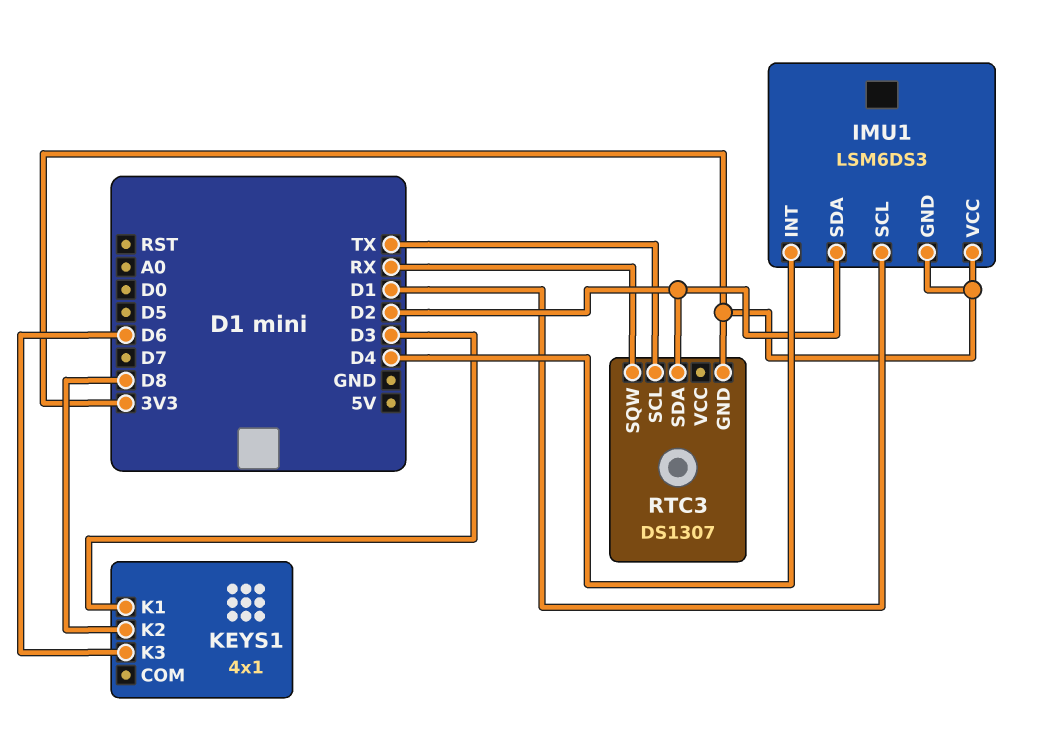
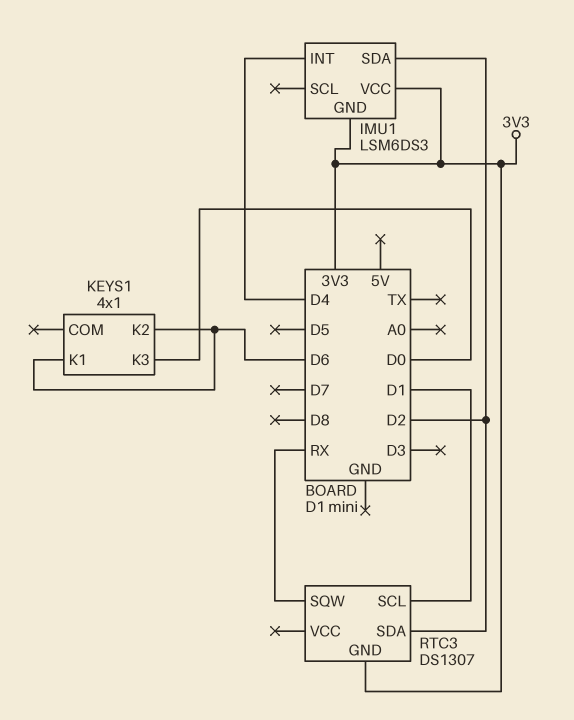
IMU1 pin SCL: D1 -> none
KEYS1 pin K1: D3 -> D6
KEYS1 pin K2: D8 -> D6
KEYS1 pin K3: D6 -> D0
RTC3 pin SCL: TX -> D1

